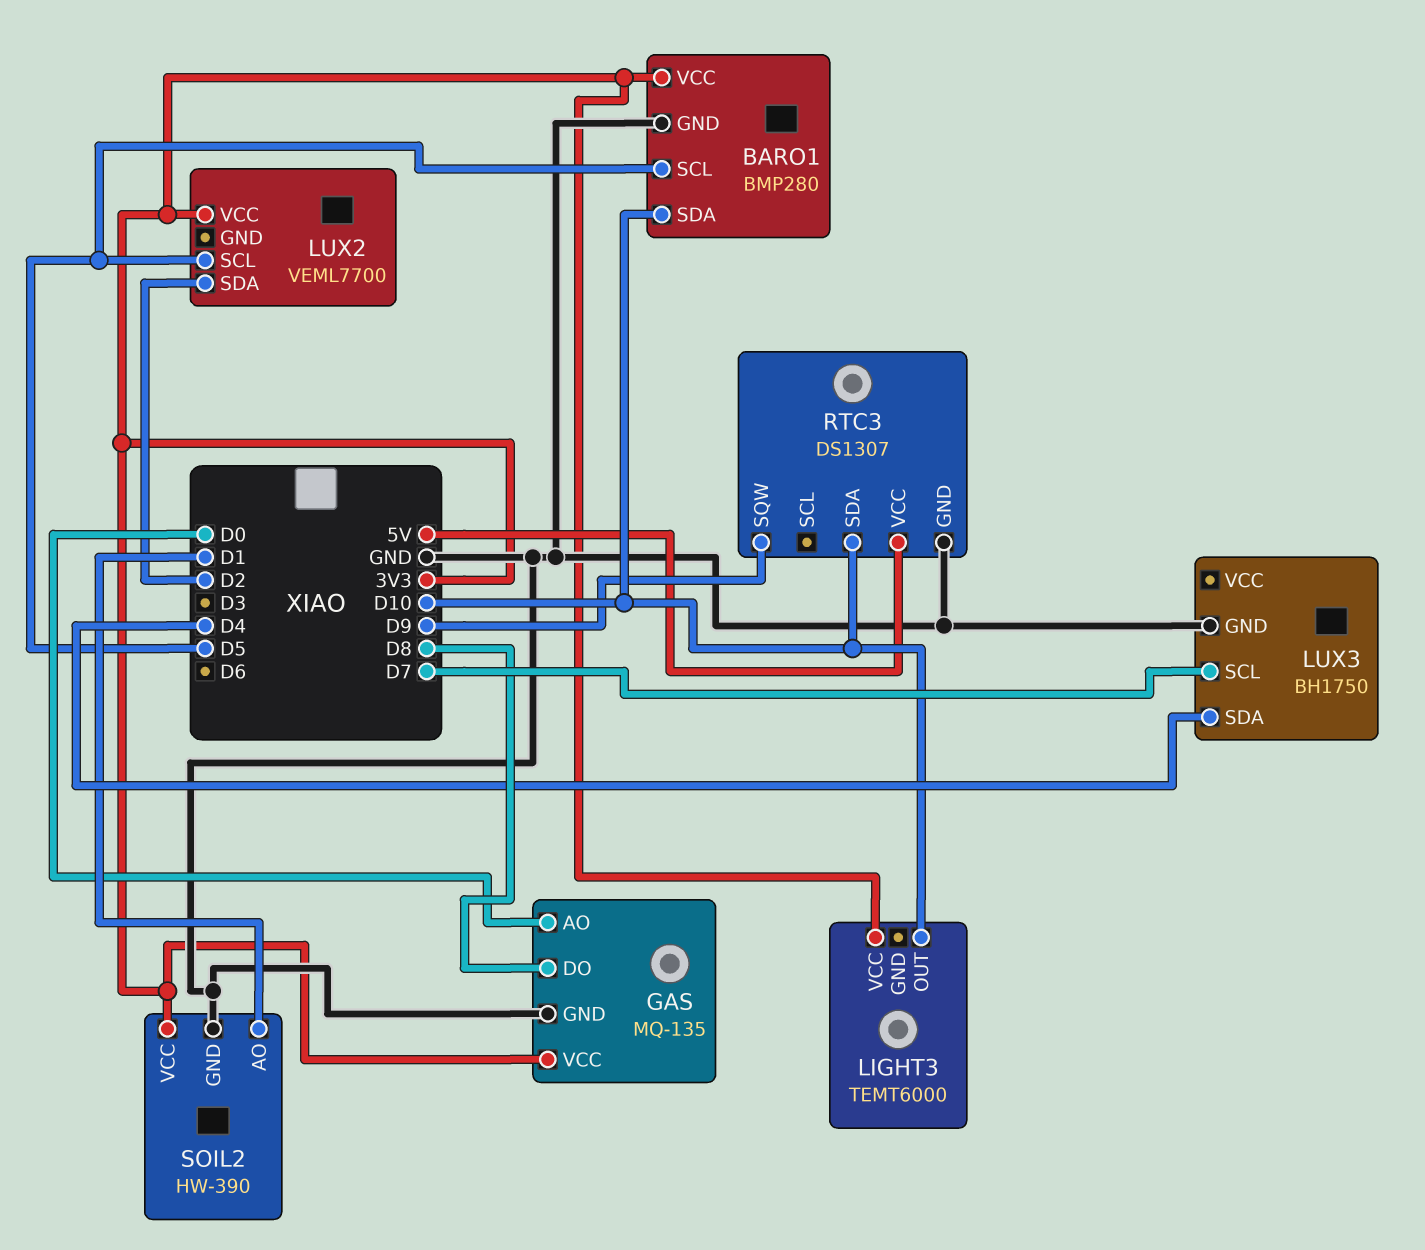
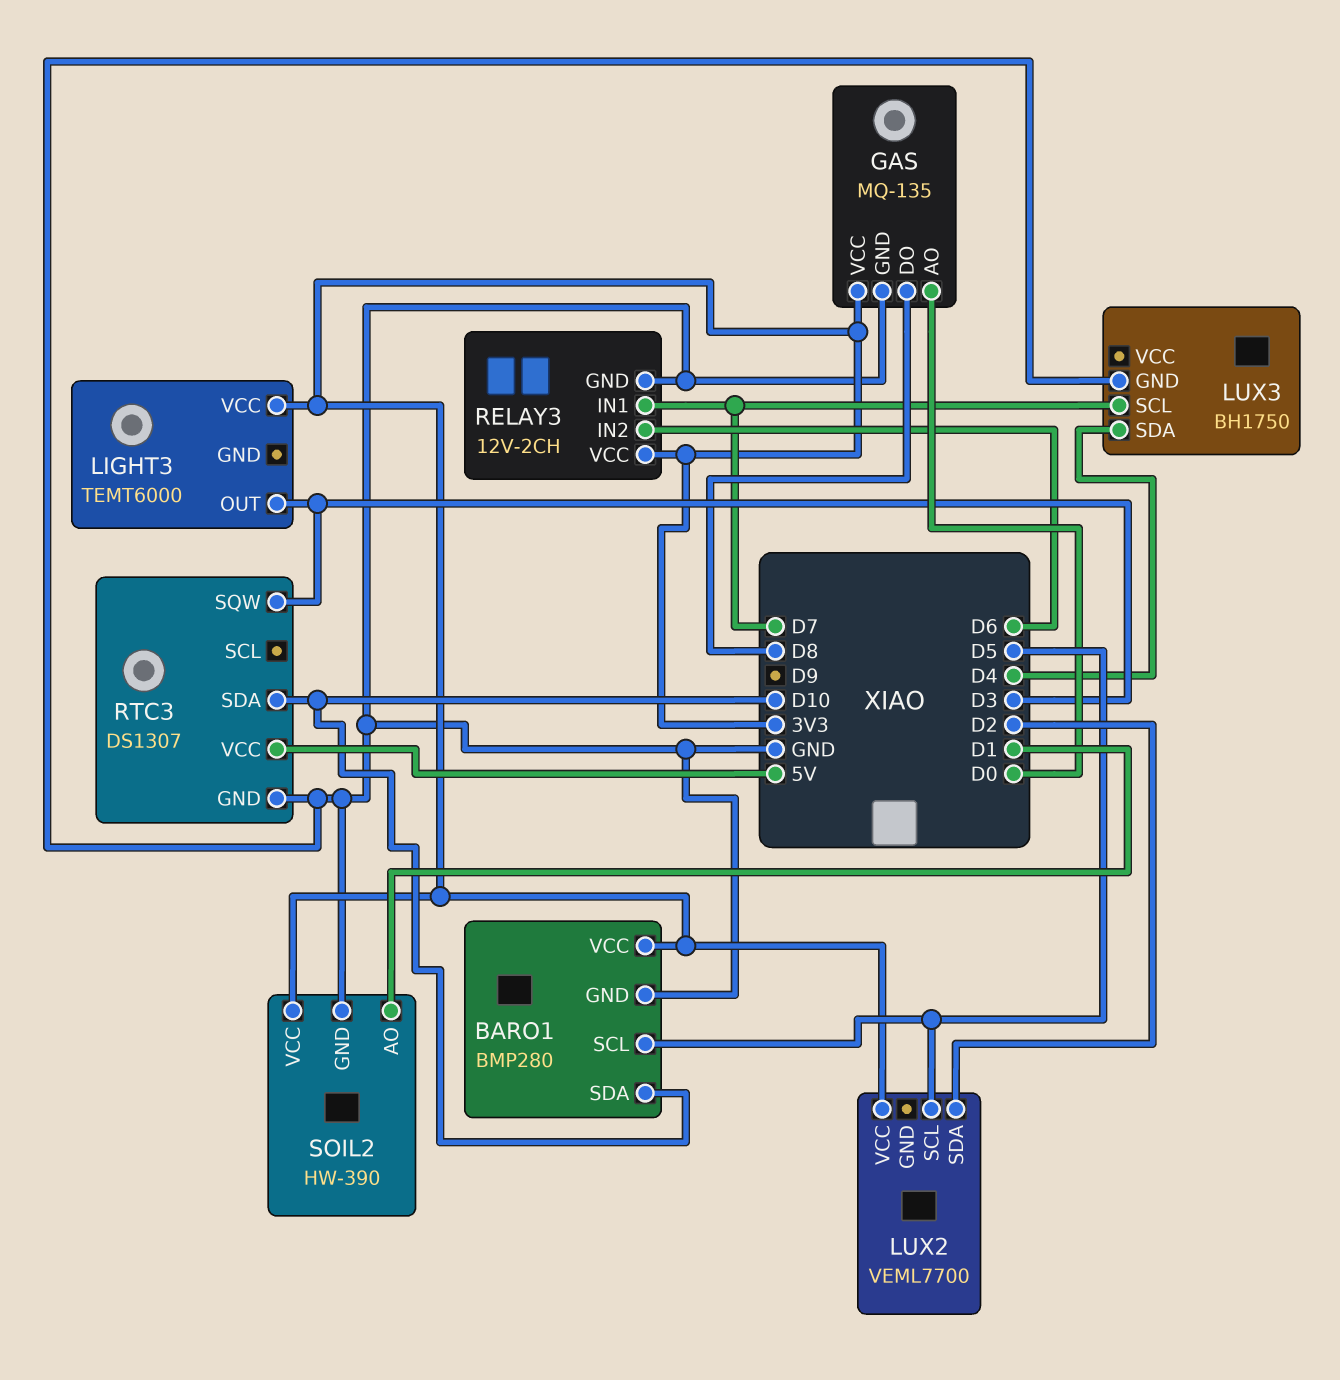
LIGHT3 pin OUT: D10 -> D3
RELAY3: none -> 12V-2CH
RELAY3 pin GND: none -> GND
RELAY3 pin IN1: none -> D7
RELAY3 pin IN2: none -> D6
RELAY3 pin VCC: none -> 3V3
RTC3 pin SQW: D9 -> D3

